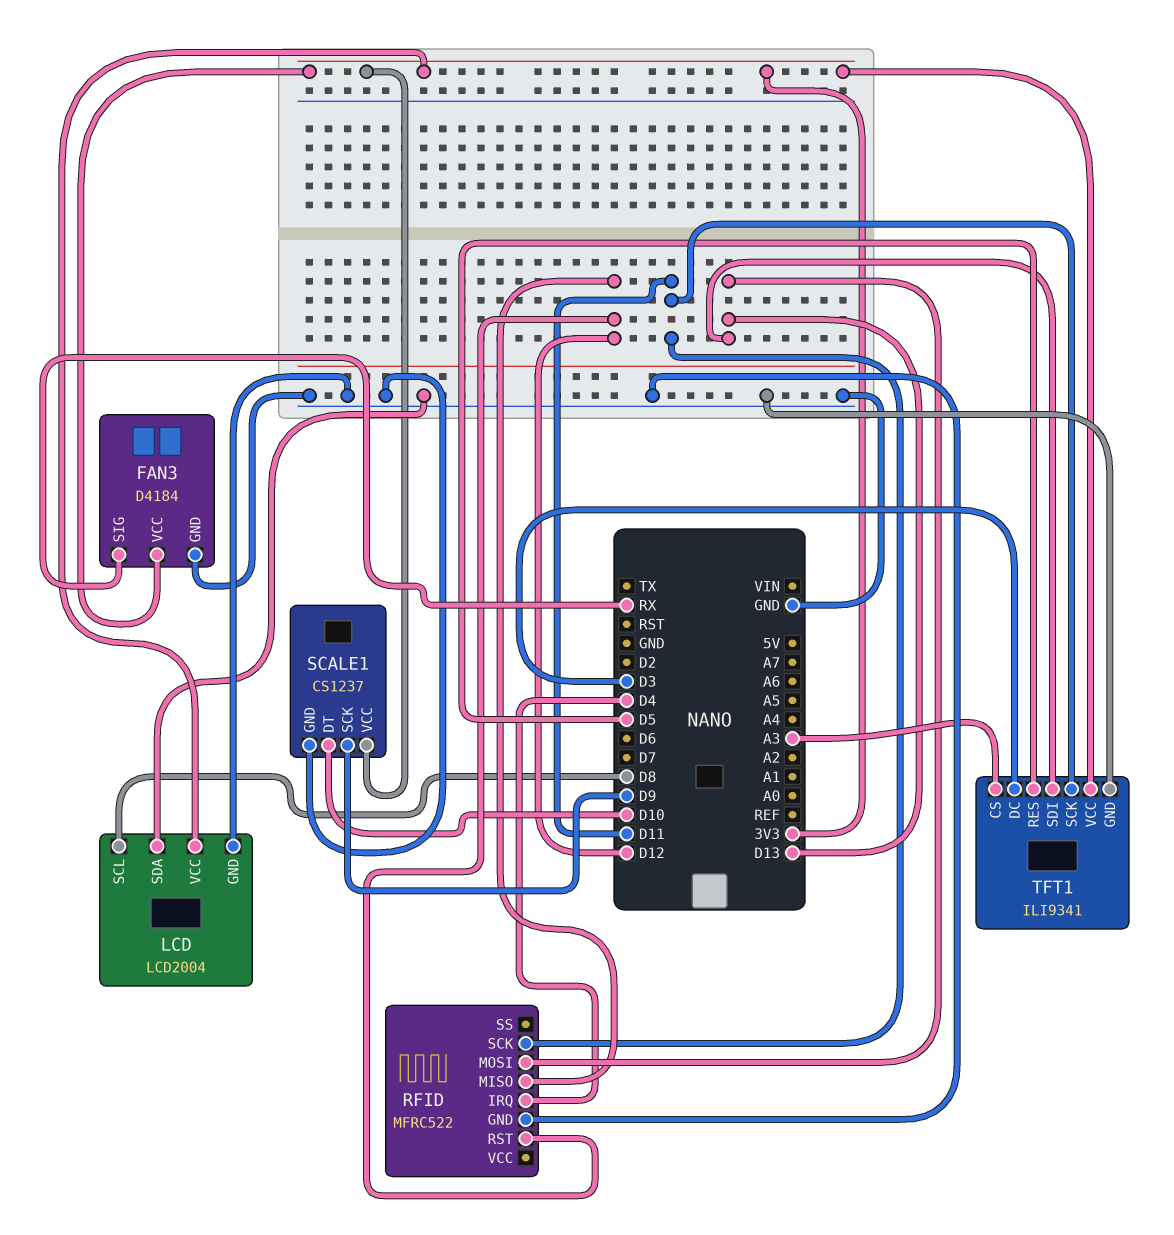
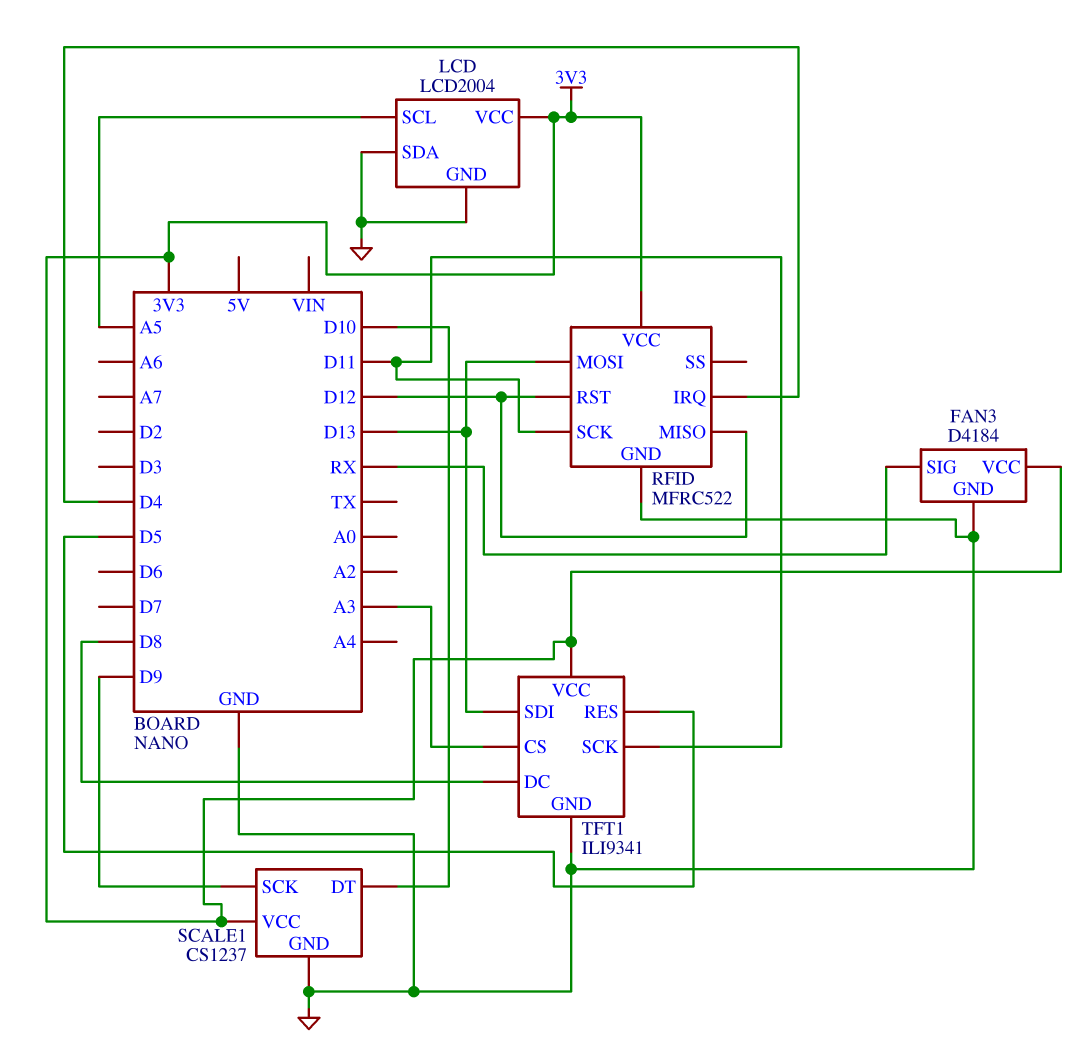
LCD pin SCL: D8 -> A5
RFID pin VCC: none -> 3V3
TFT1 pin DC: D3 -> D8

